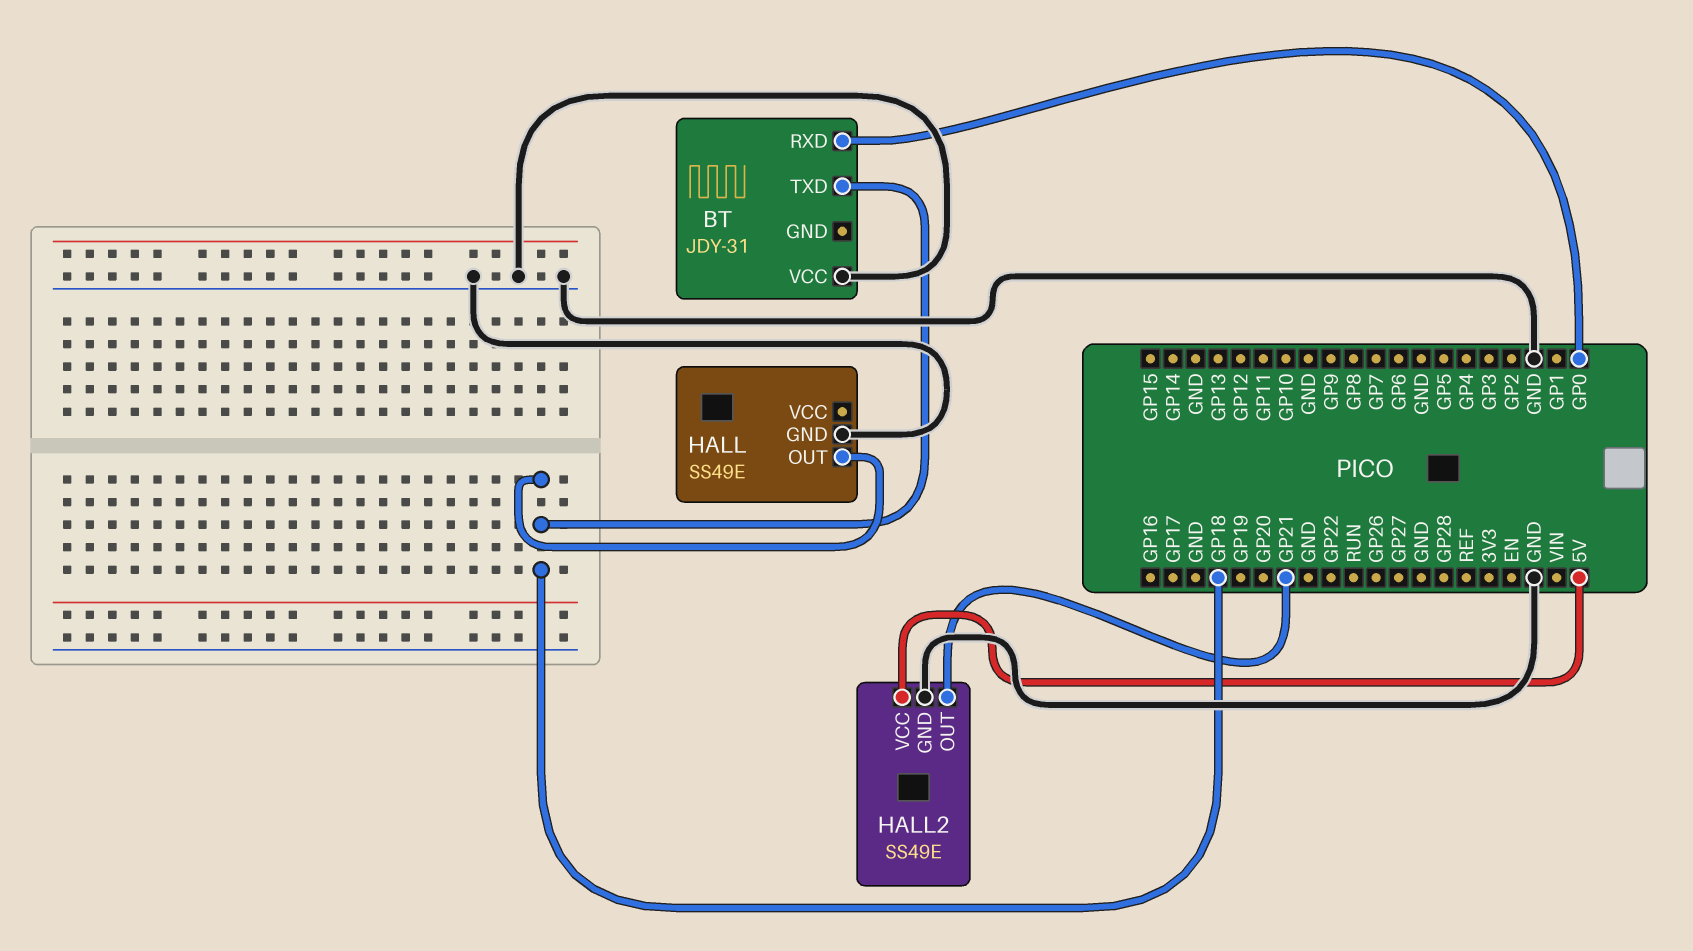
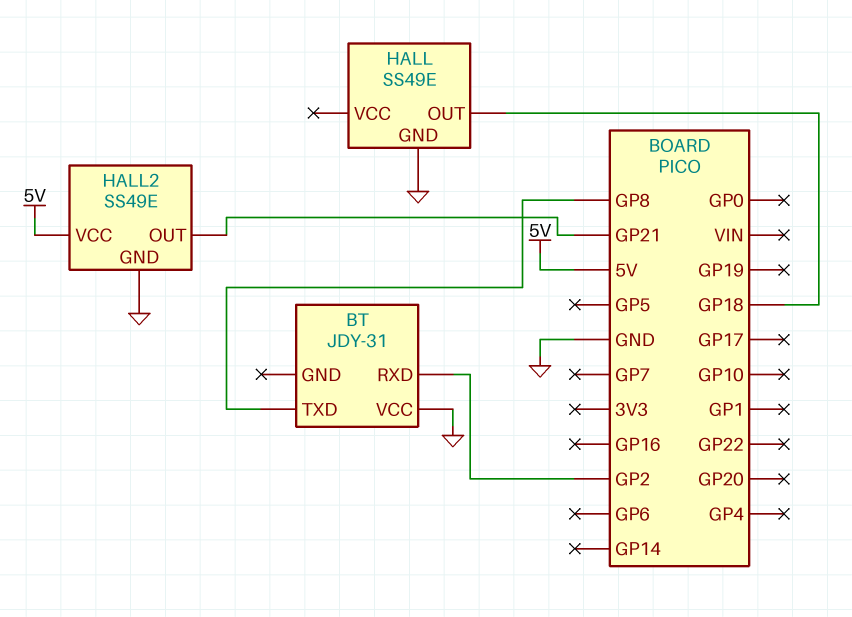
BT pin RXD: GP0 -> GP2
BT pin TXD: GP18 -> GP8

